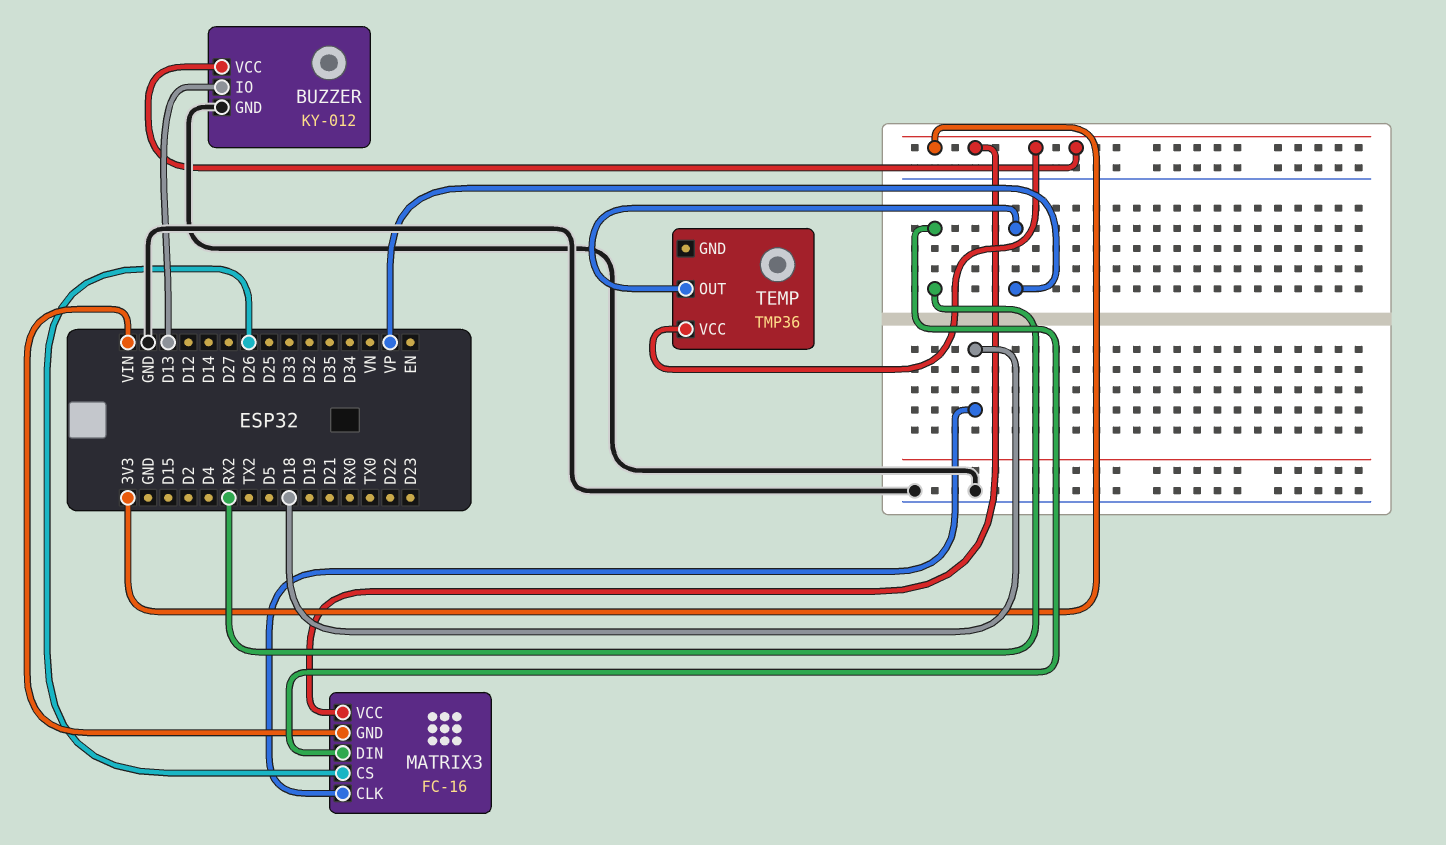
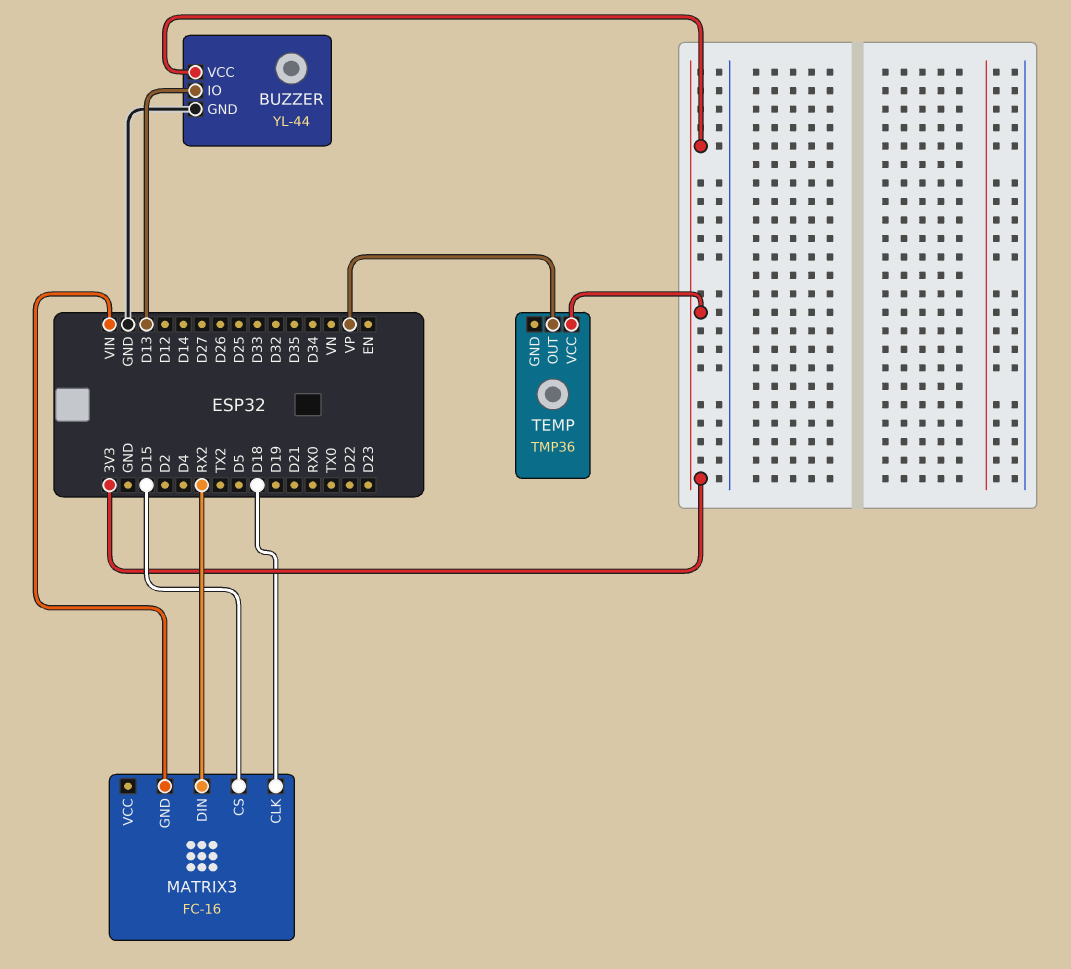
BUZZER: KY-012 -> YL-44
MATRIX3 pin CS: D26 -> D15
MATRIX3 pin VCC: 3V3 -> none

